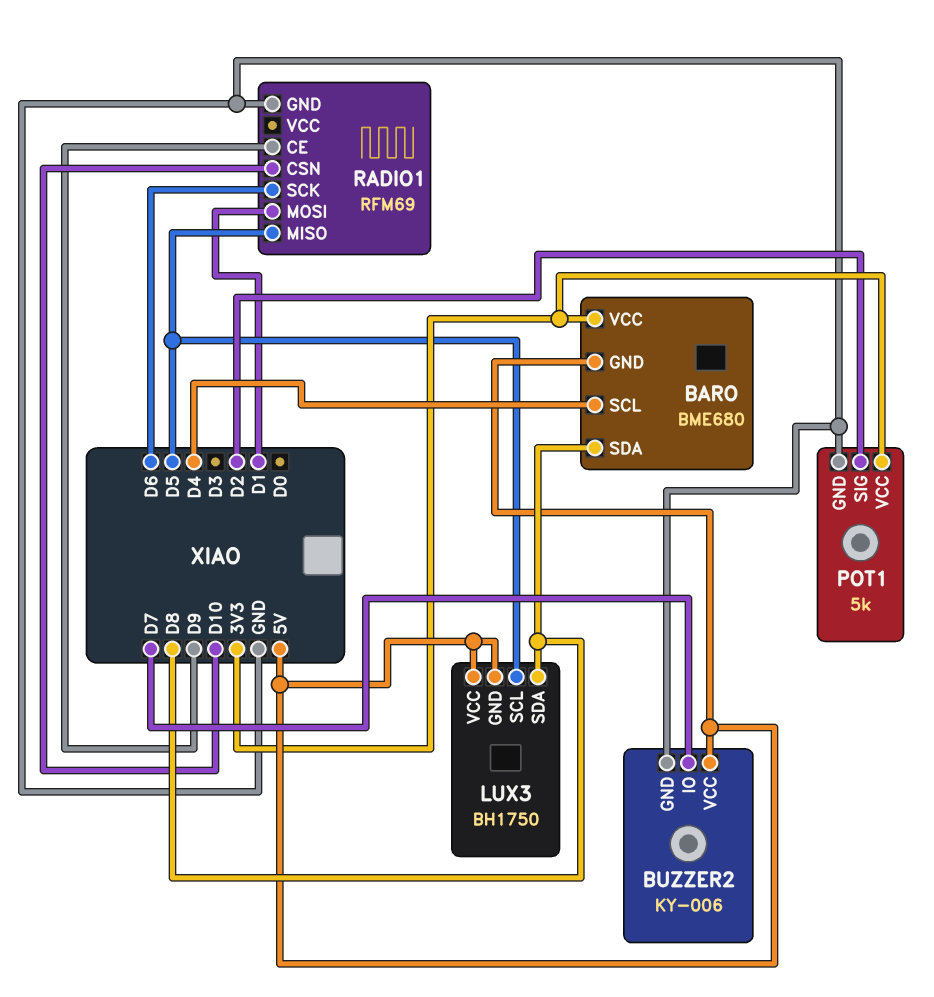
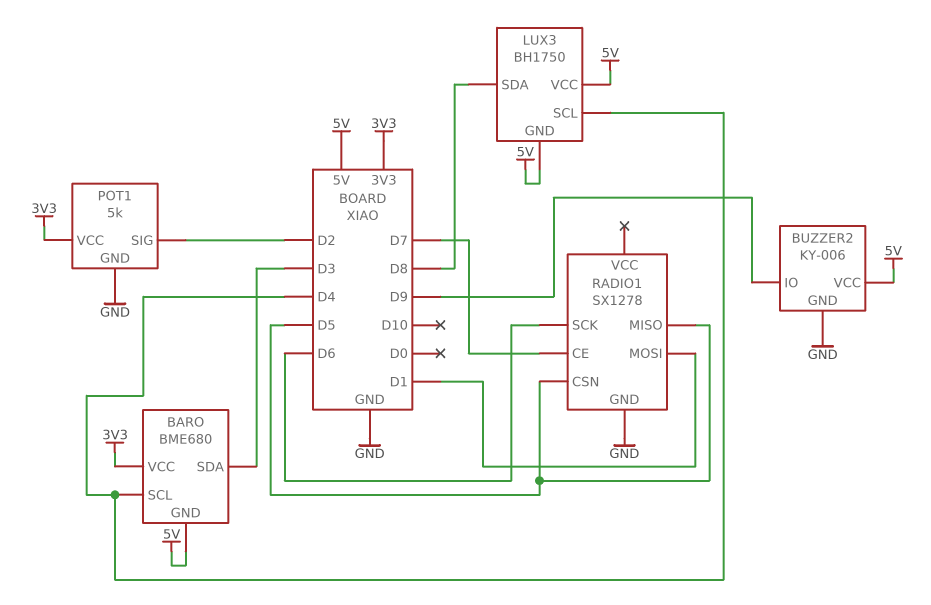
BARO pin SDA: D8 -> D3
BUZZER2 pin IO: D7 -> D9
LUX3 pin SCL: D5 -> D4
RADIO1: RFM69 -> SX1278
RADIO1 pin CE: D9 -> D7
RADIO1 pin CSN: D10 -> D5

